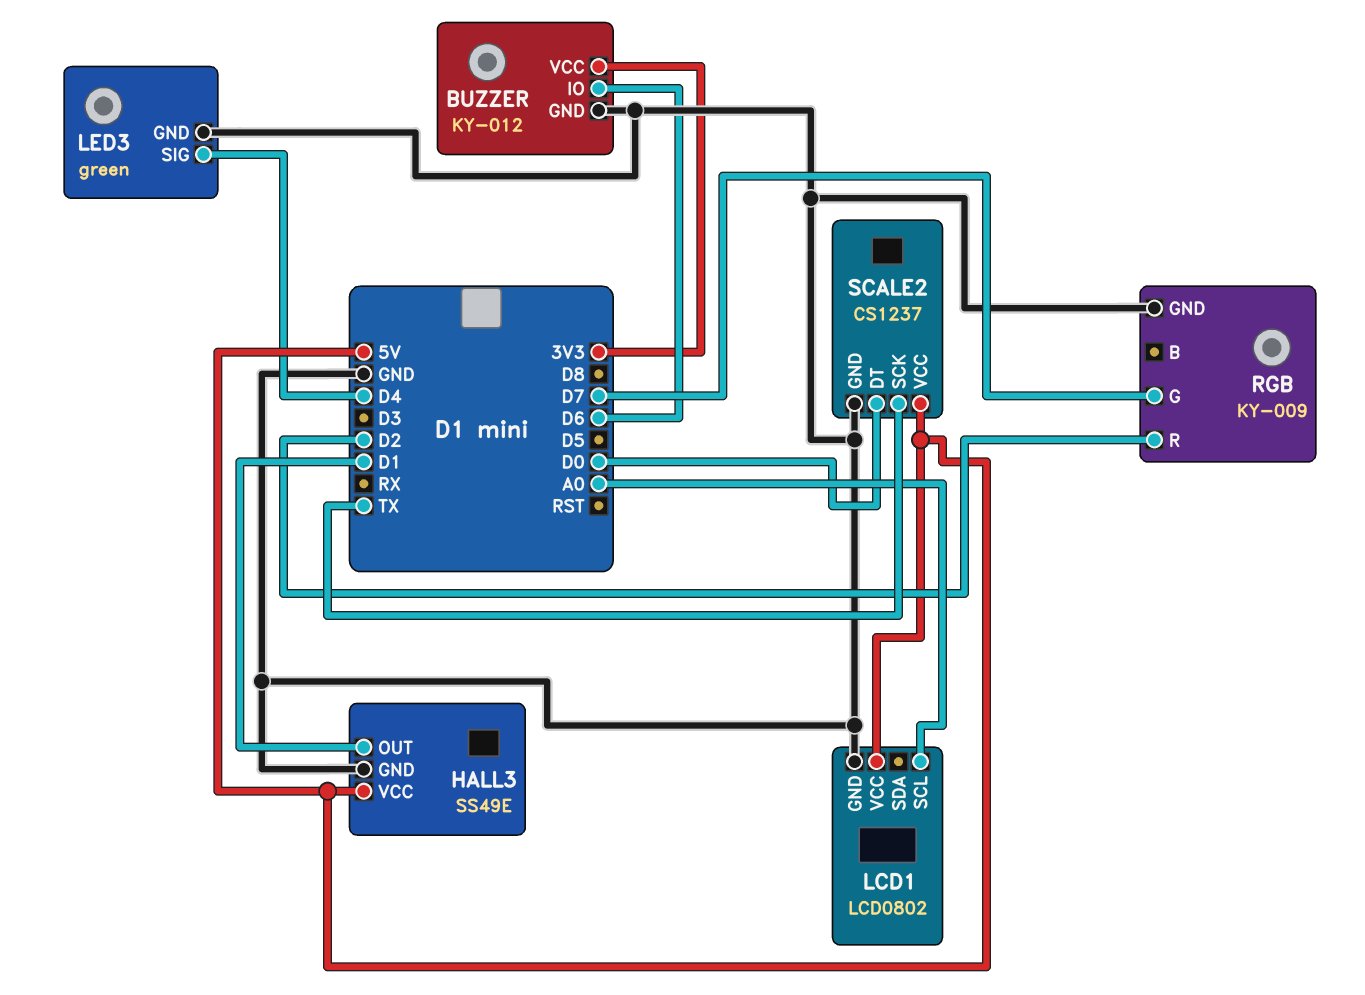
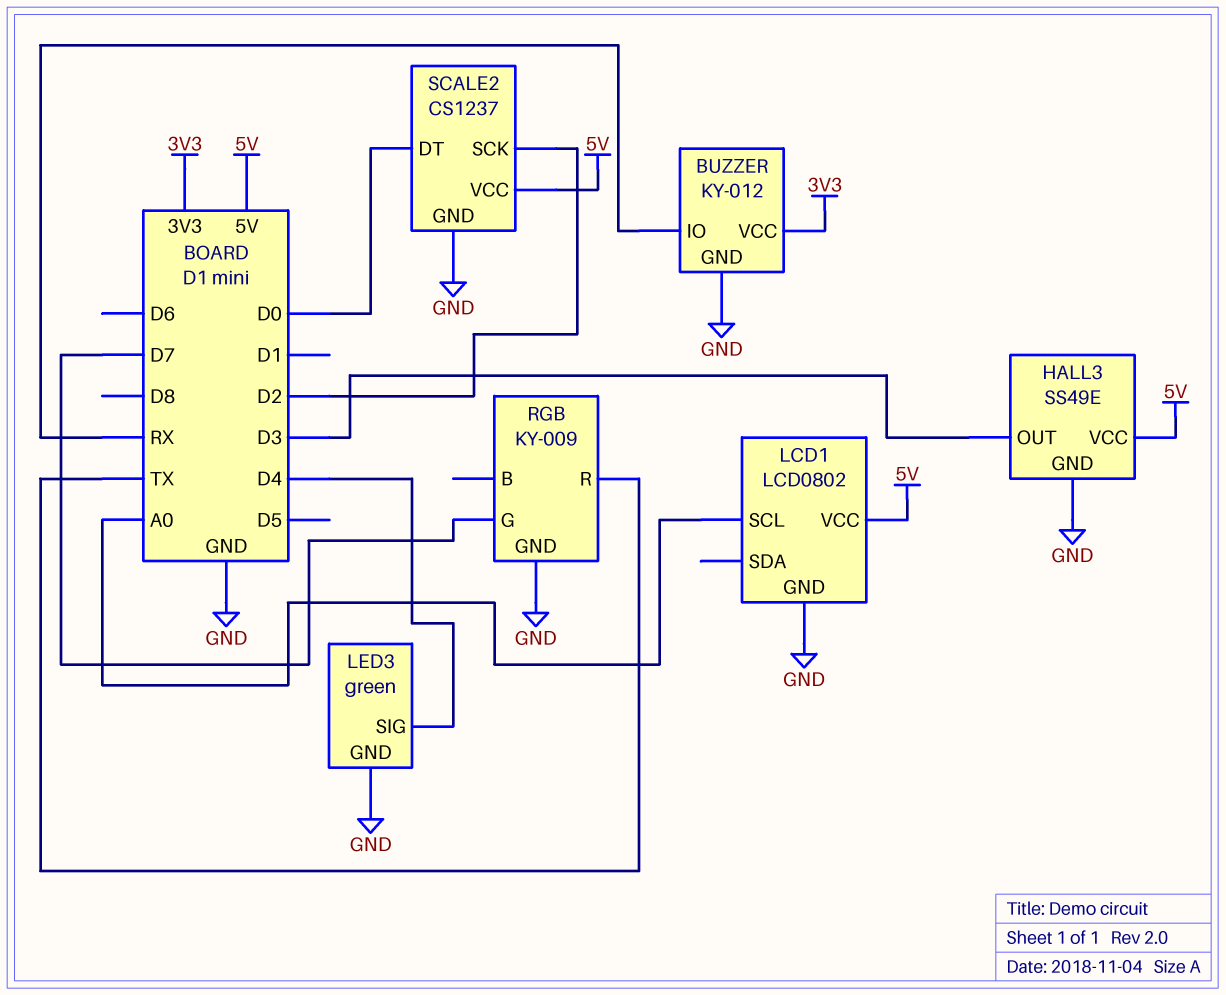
BUZZER pin IO: D6 -> RX
HALL3 pin OUT: D1 -> D3
RGB pin R: D2 -> TX
SCALE2 pin SCK: TX -> D2

